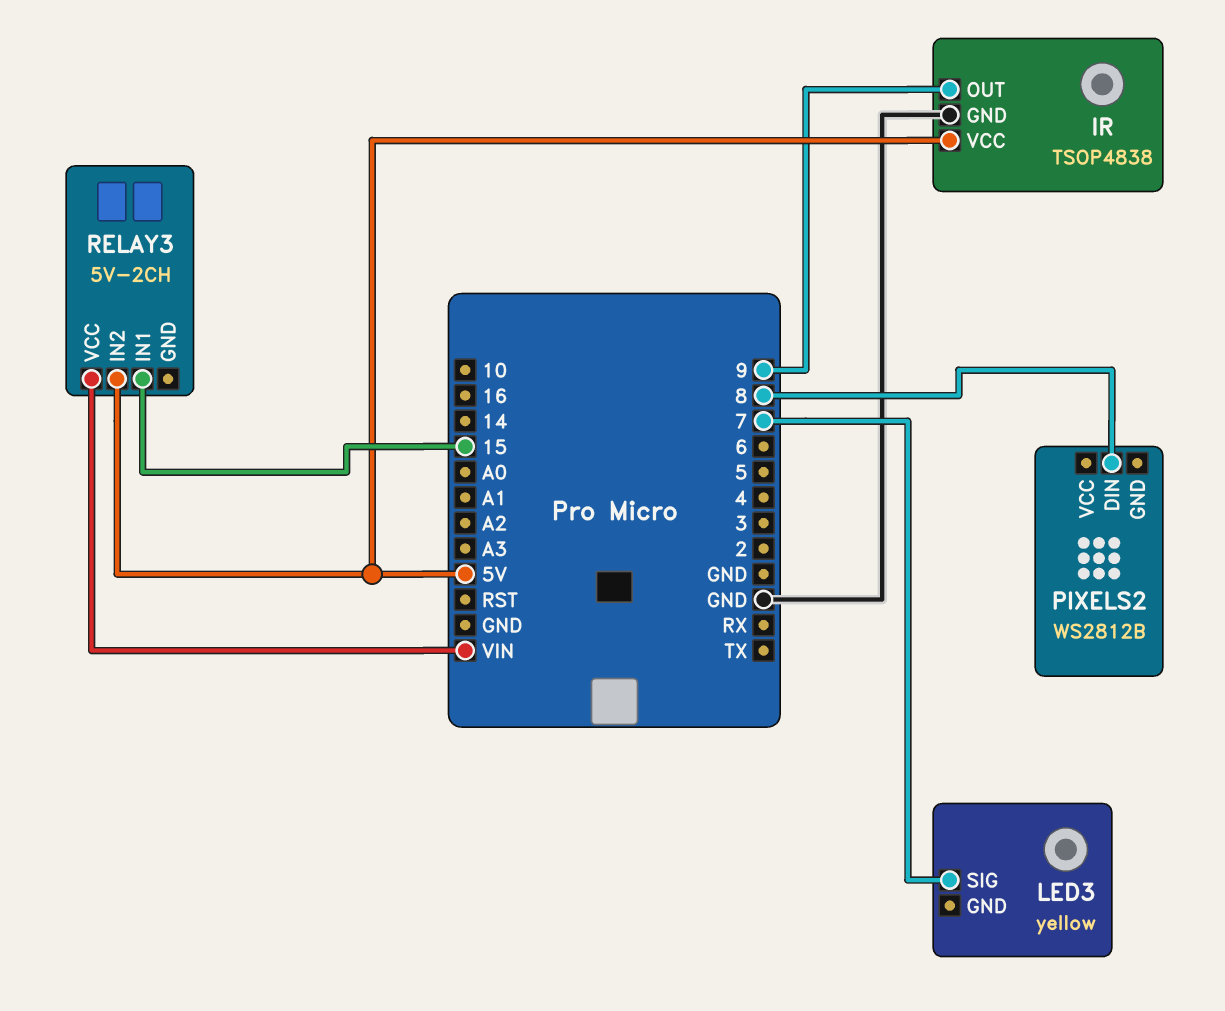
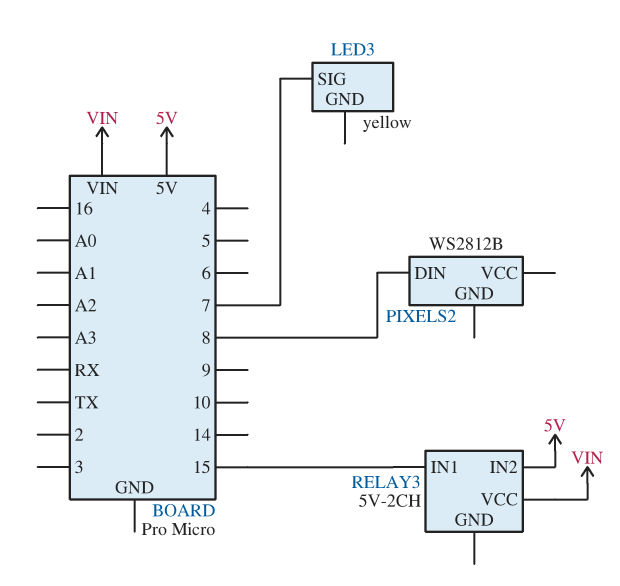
IR: TSOP4838 -> none
IR pin GND: GND -> none
IR pin OUT: 9 -> none
IR pin VCC: 5V -> none

